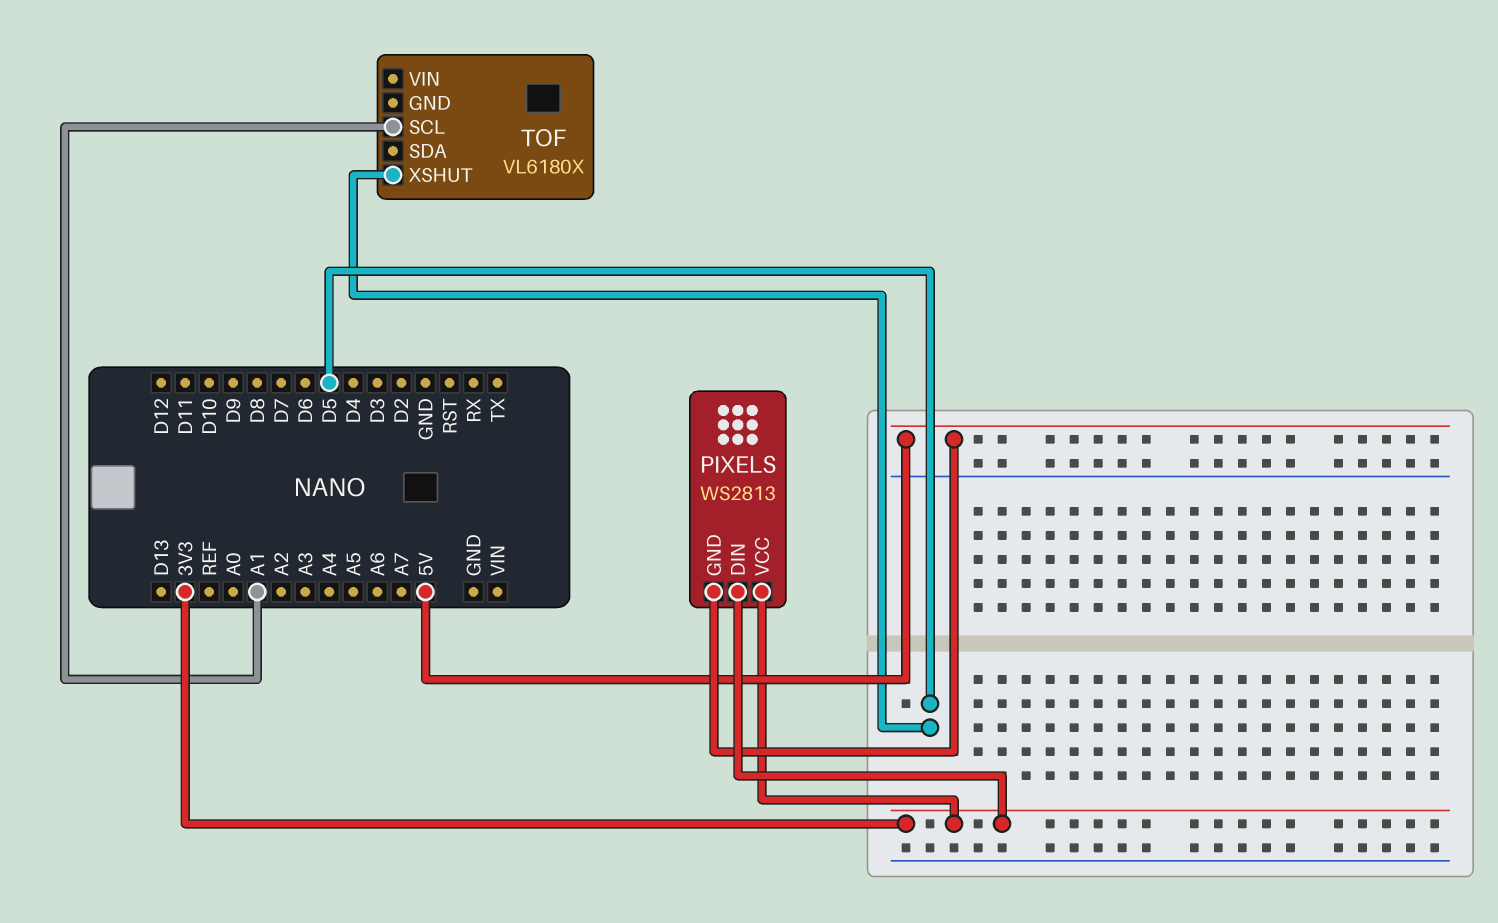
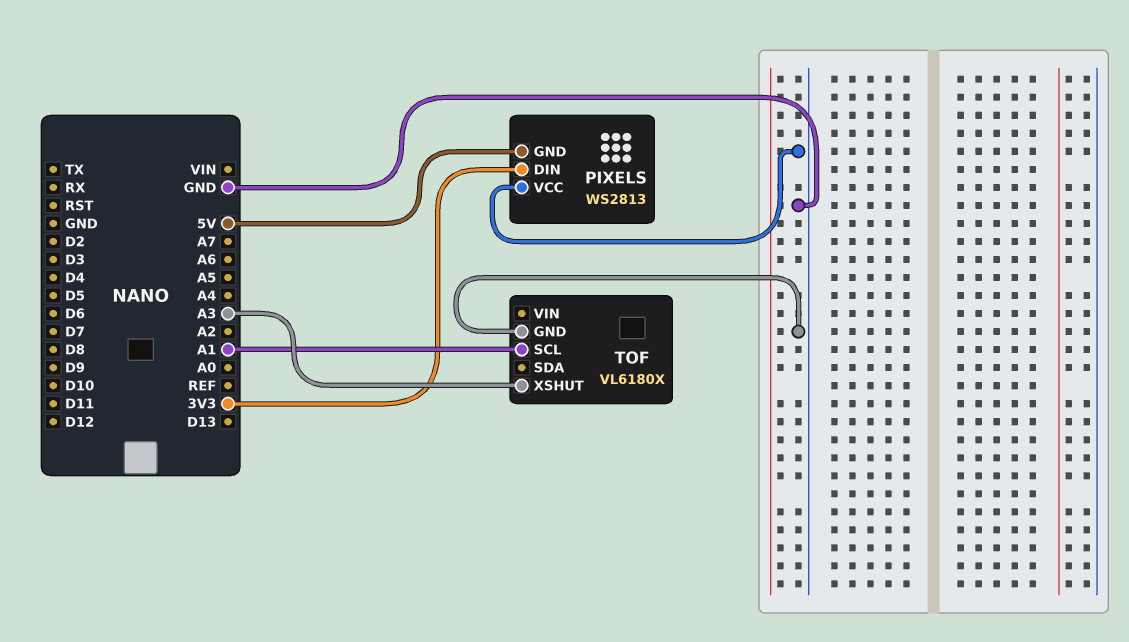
PIXELS pin VCC: 3V3 -> GND
TOF pin GND: none -> GND
TOF pin XSHUT: D5 -> A3

